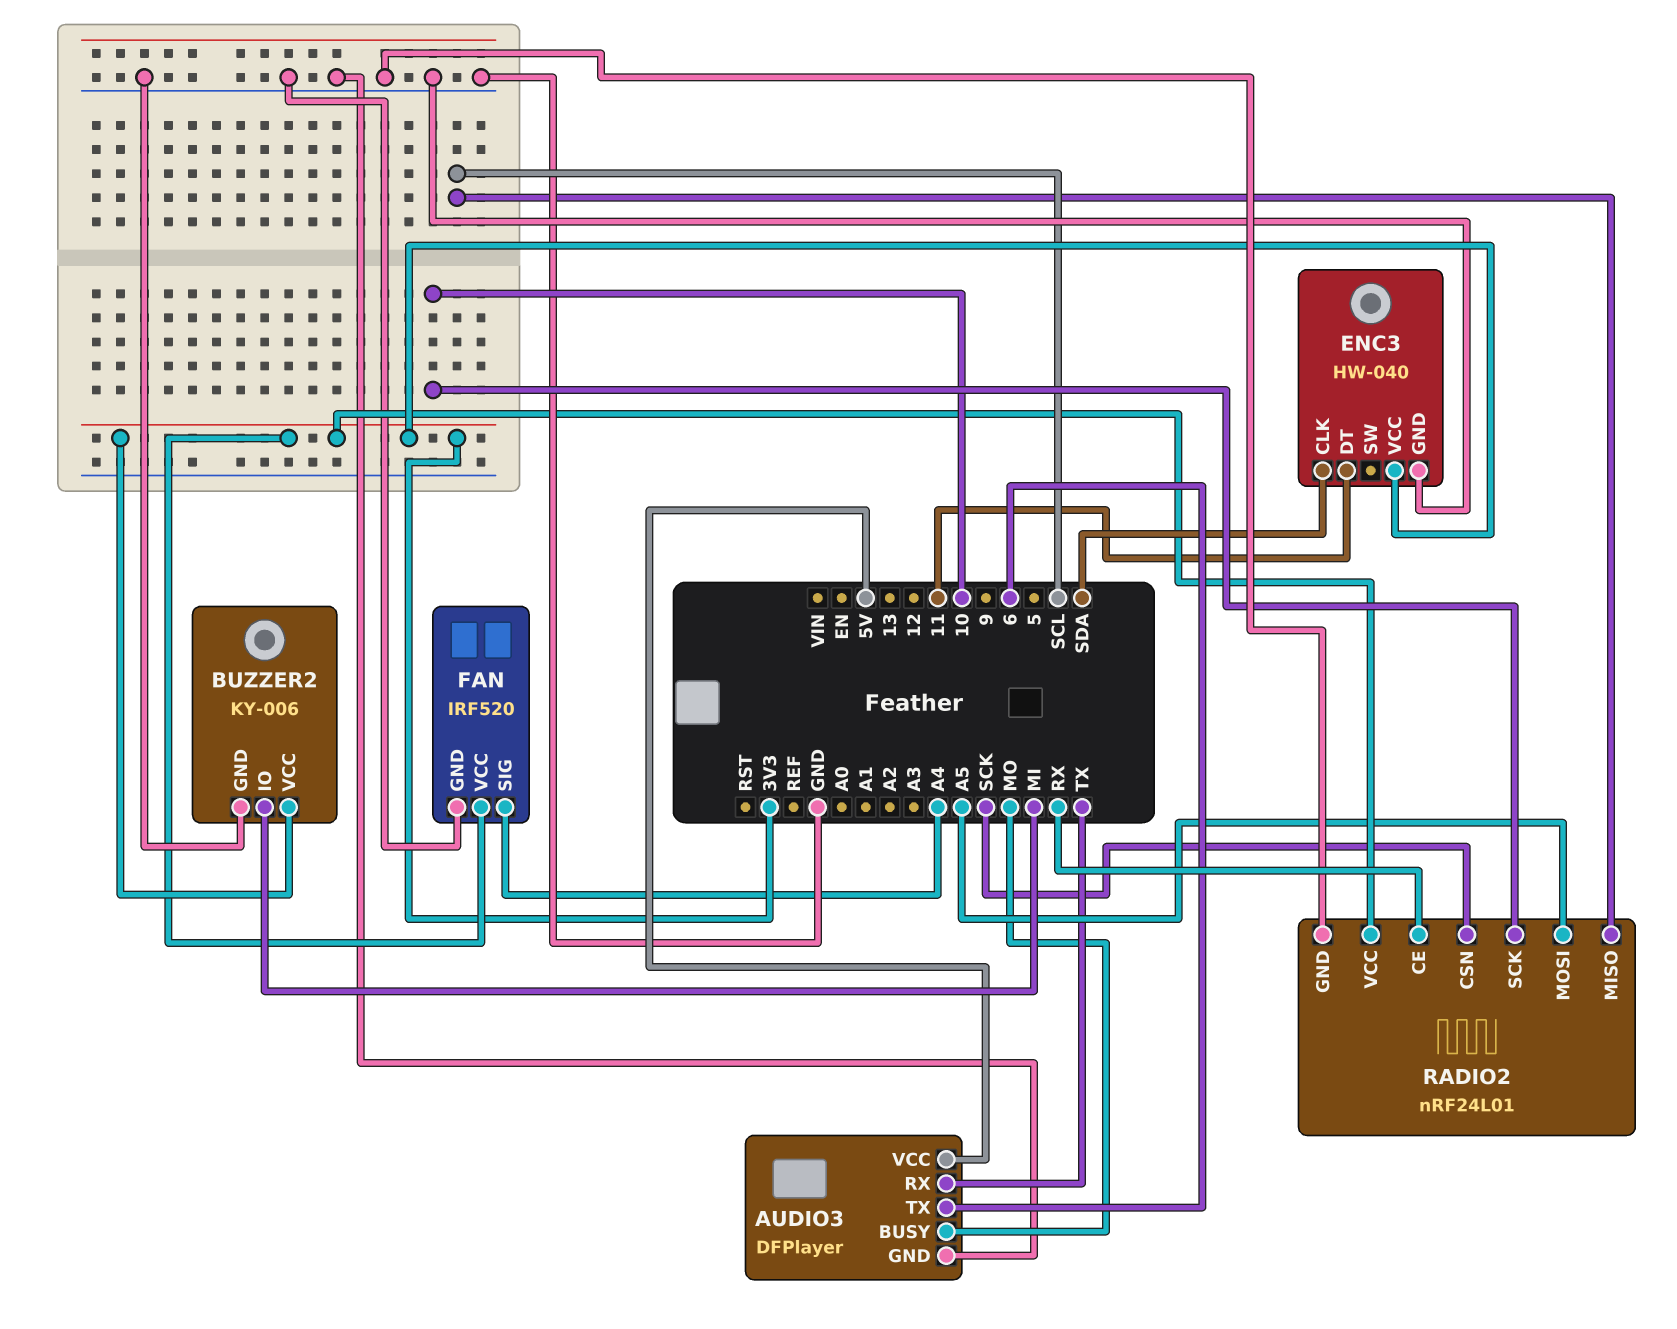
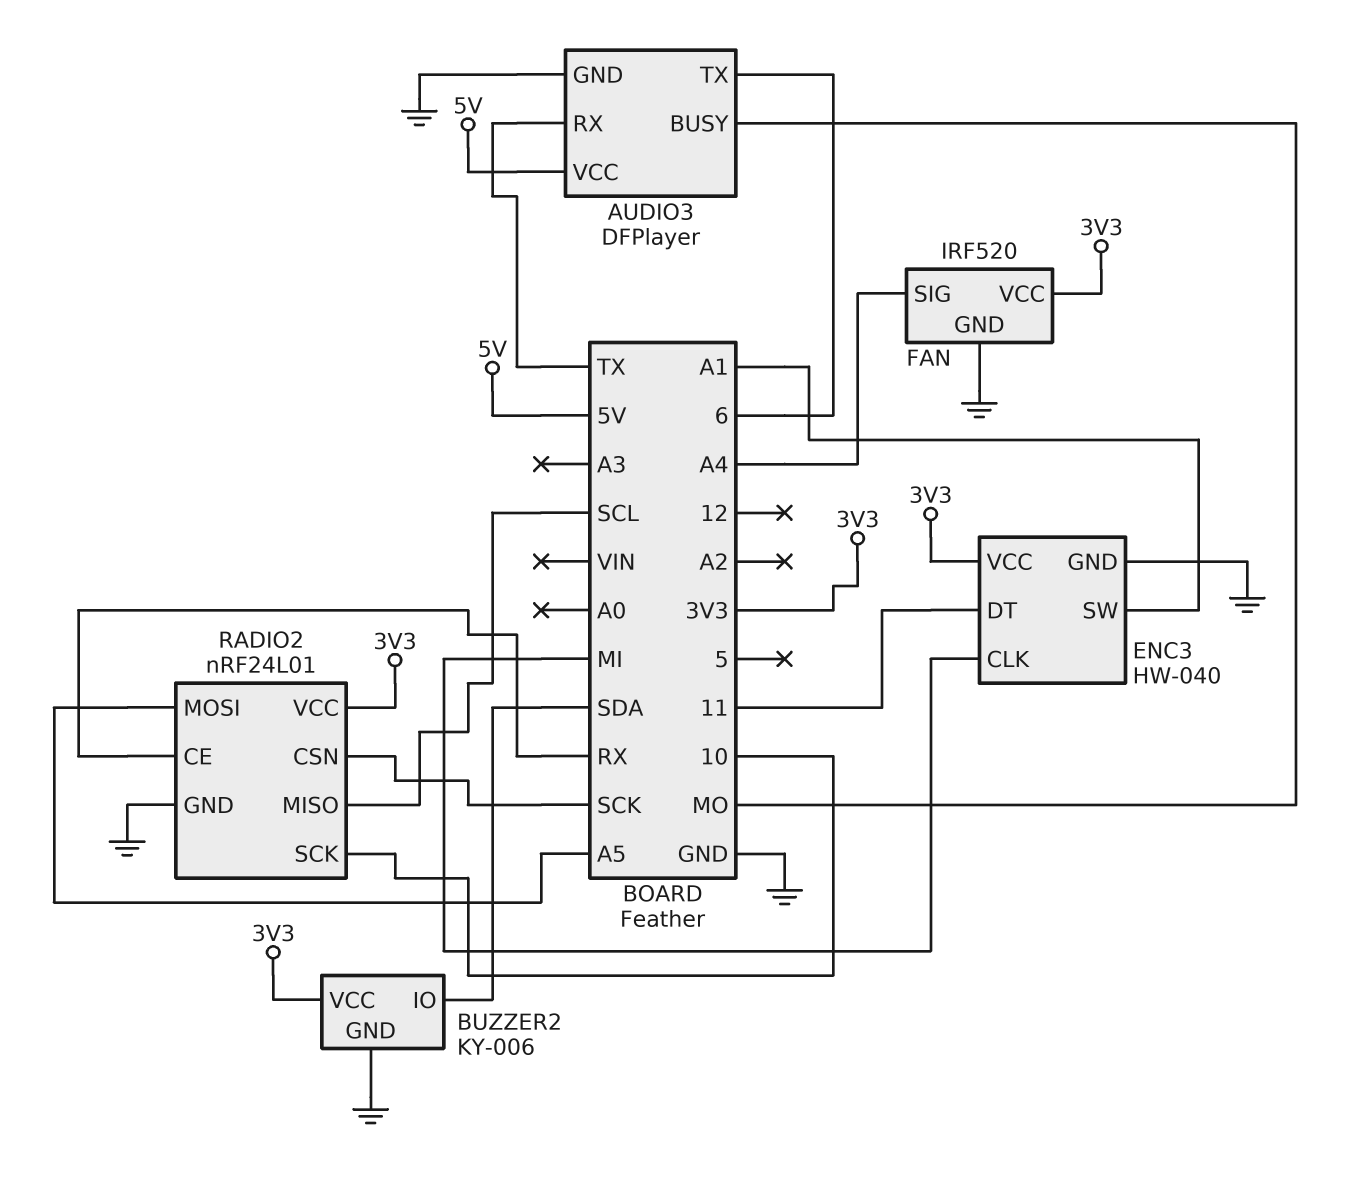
BUZZER2 pin IO: MI -> SDA
ENC3 pin CLK: SDA -> MI
ENC3 pin SW: none -> A1

